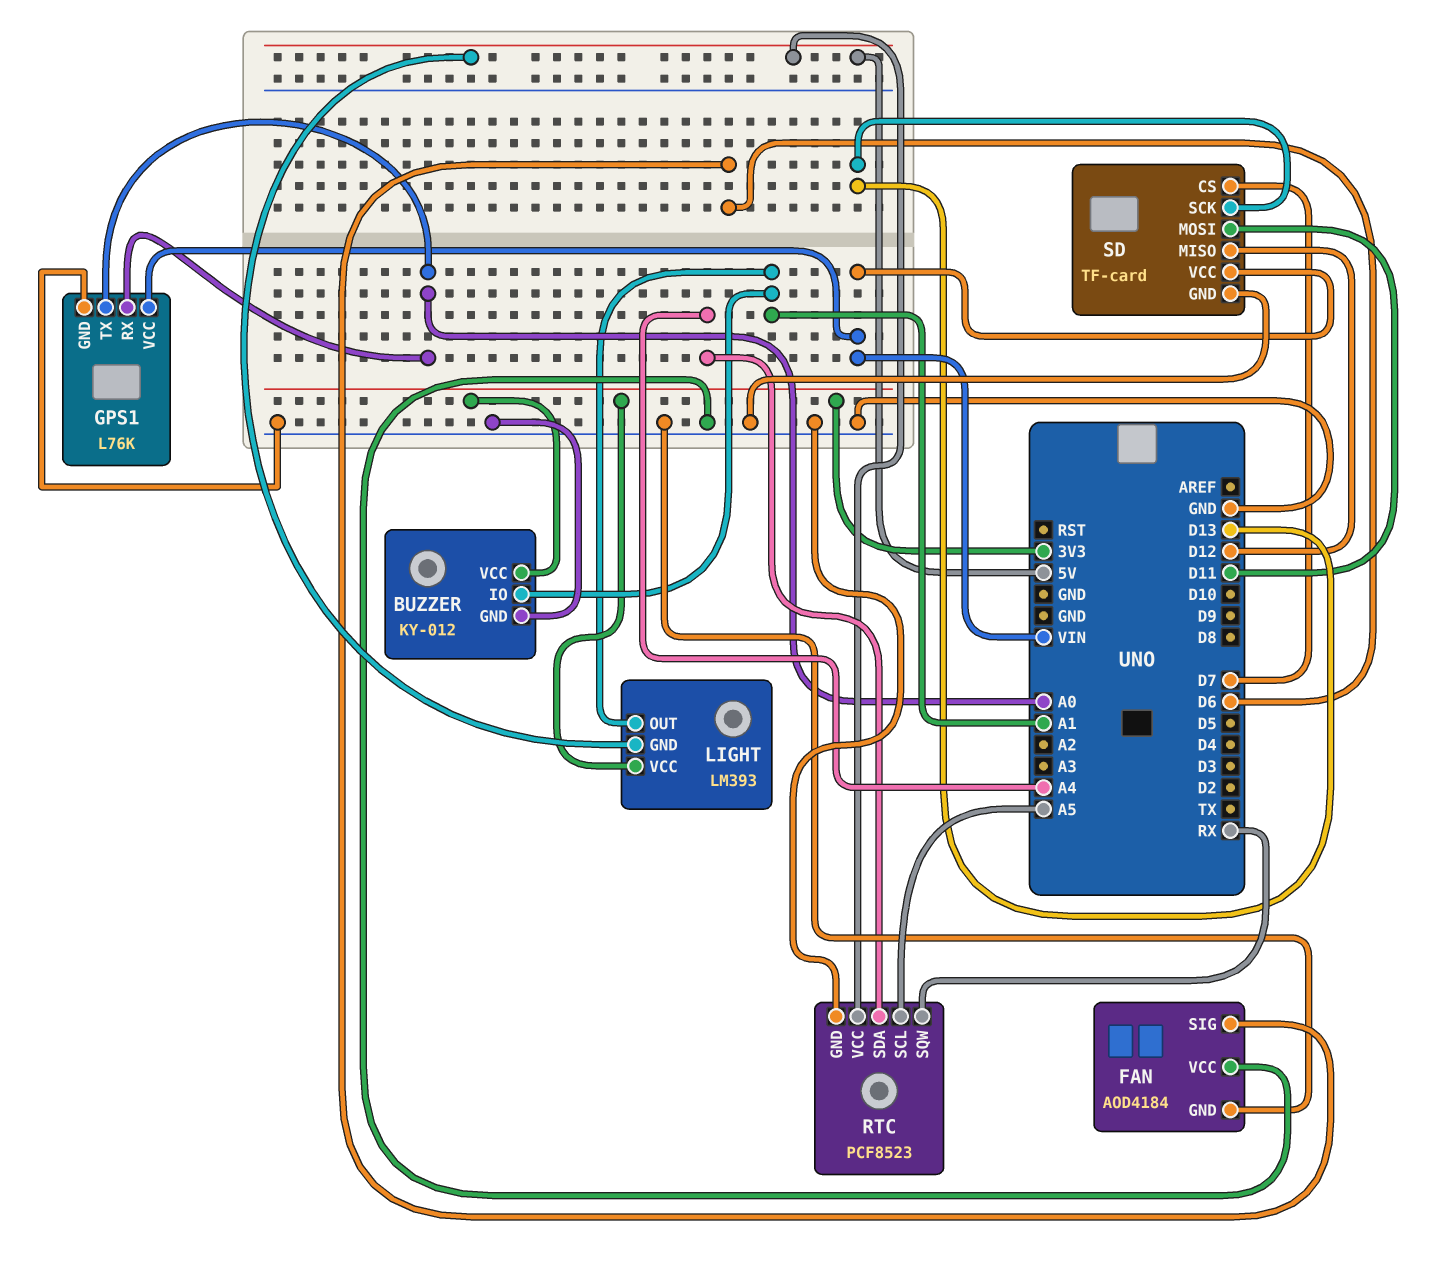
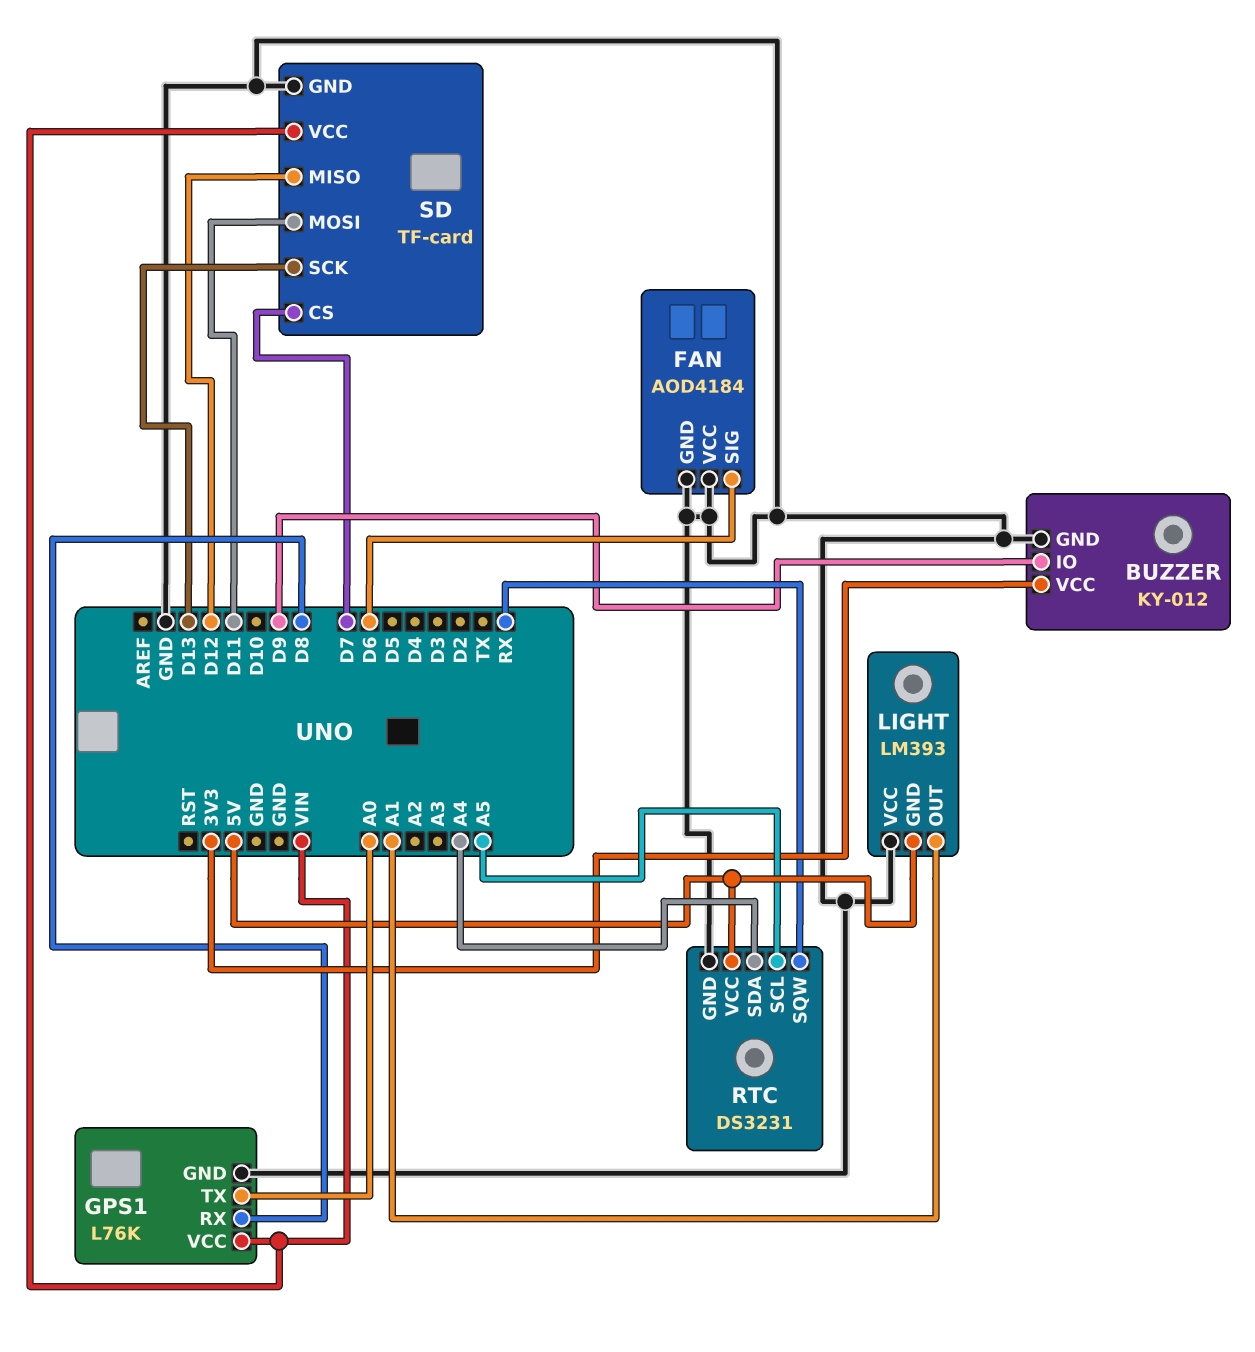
BUZZER pin IO: A1 -> D9
GPS1 pin RX: A0 -> D8
LIGHT pin VCC: 3V3 -> GND
RTC: PCF8523 -> DS3231

